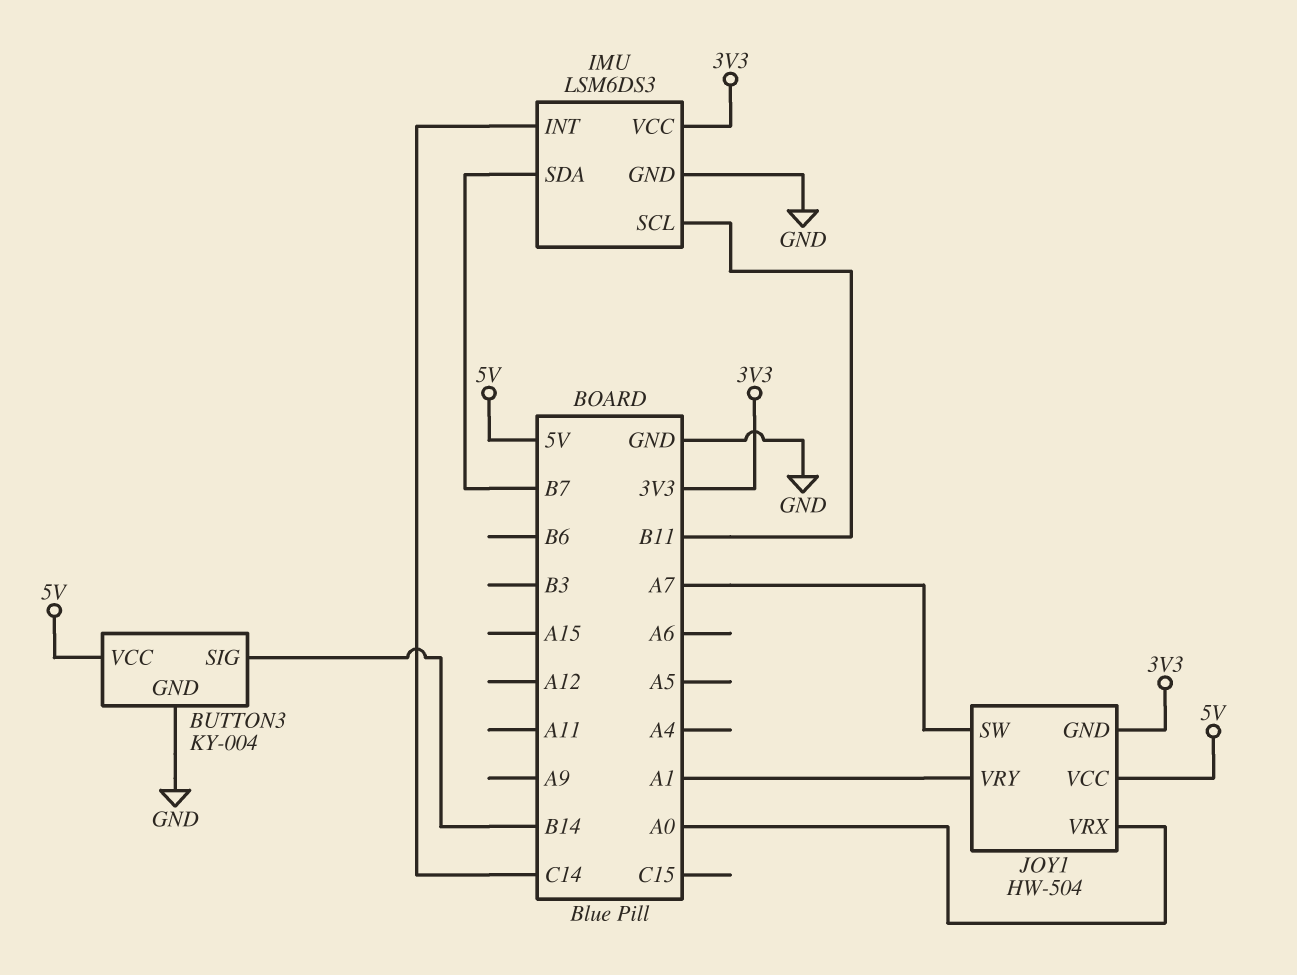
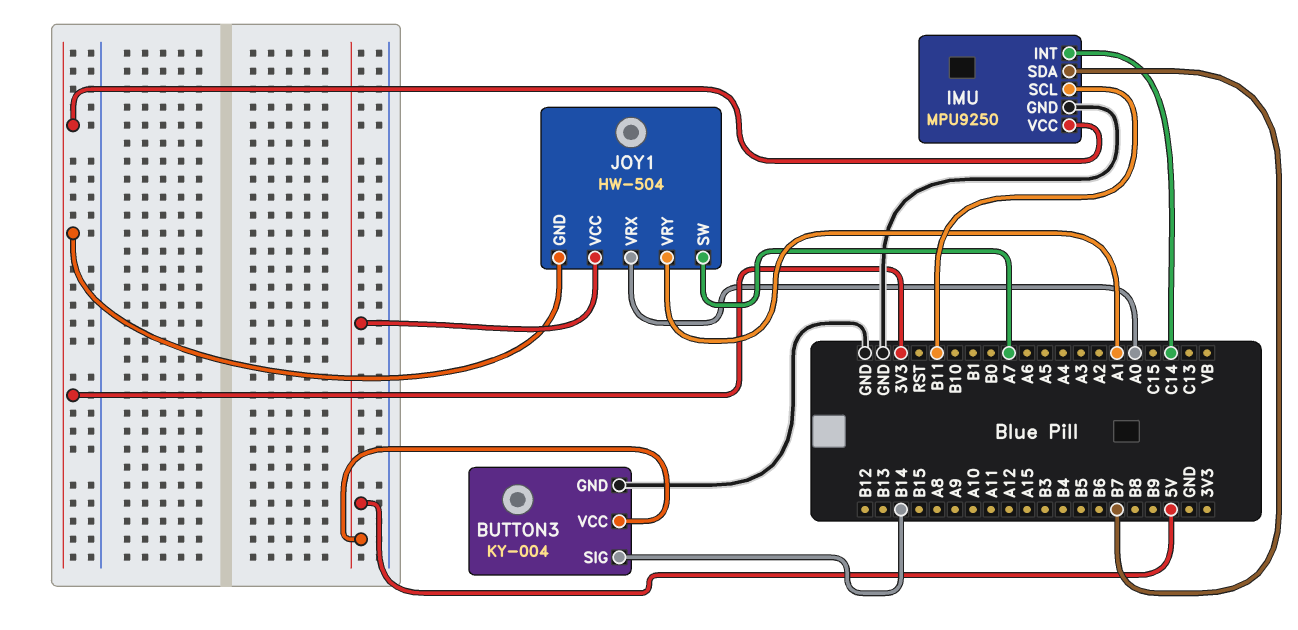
IMU: LSM6DS3 -> MPU9250

